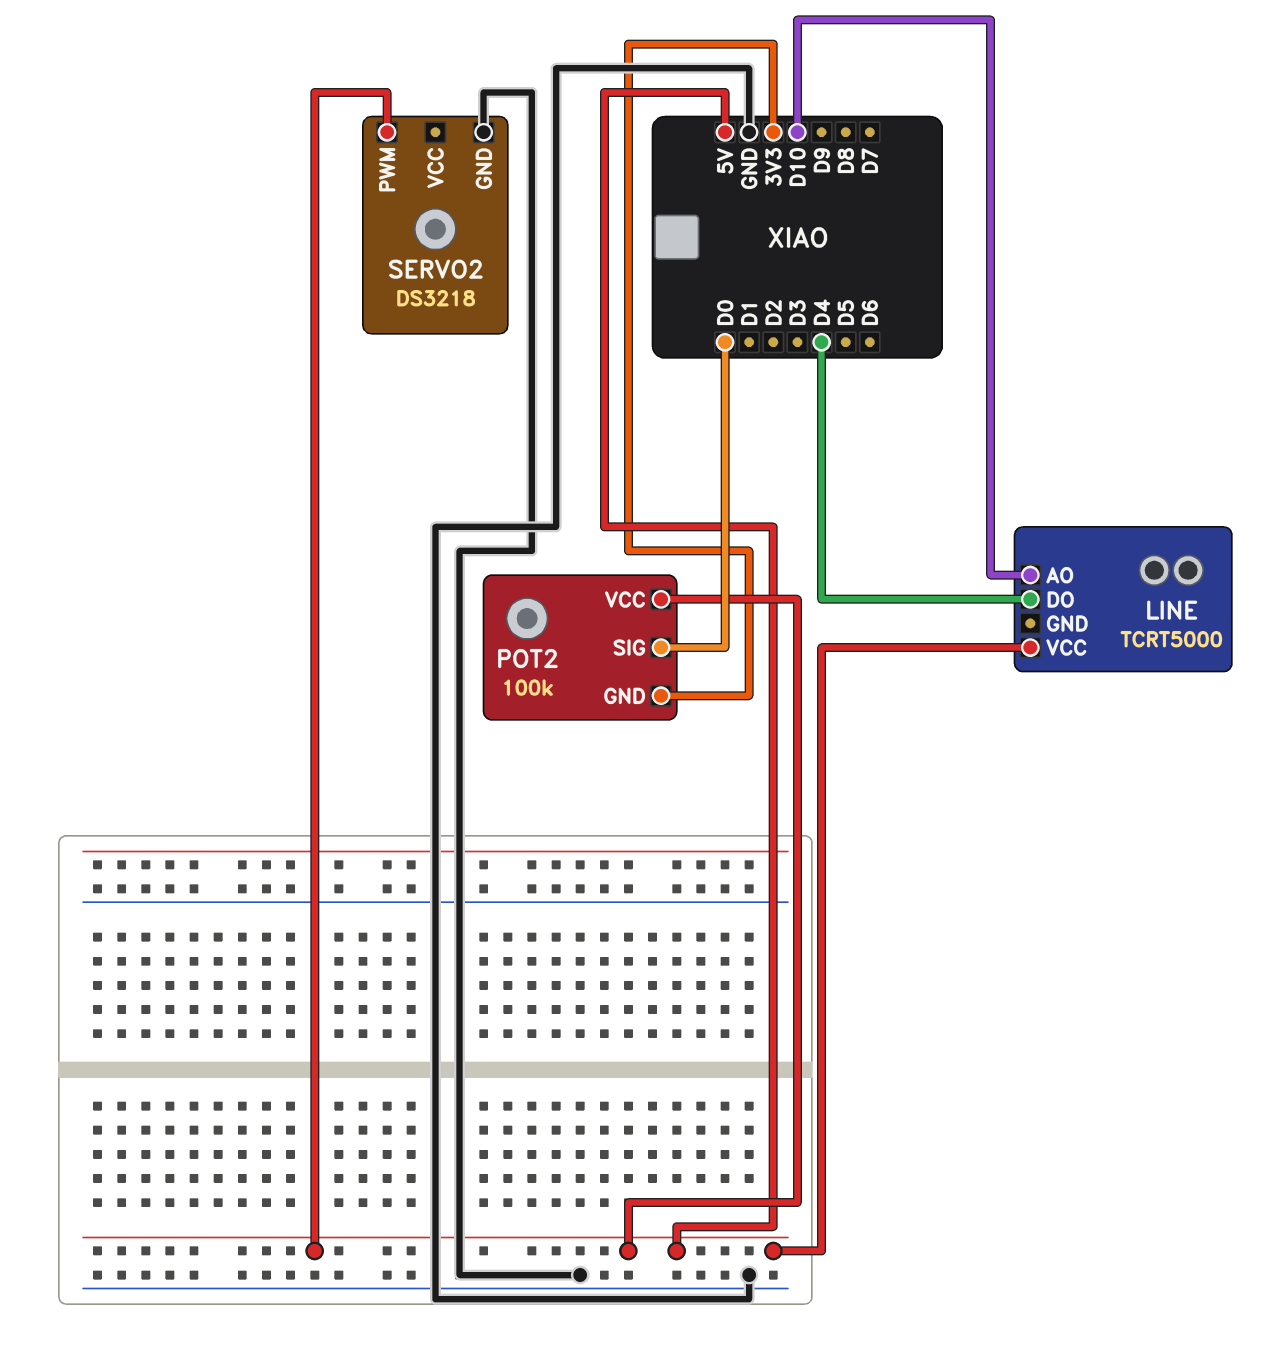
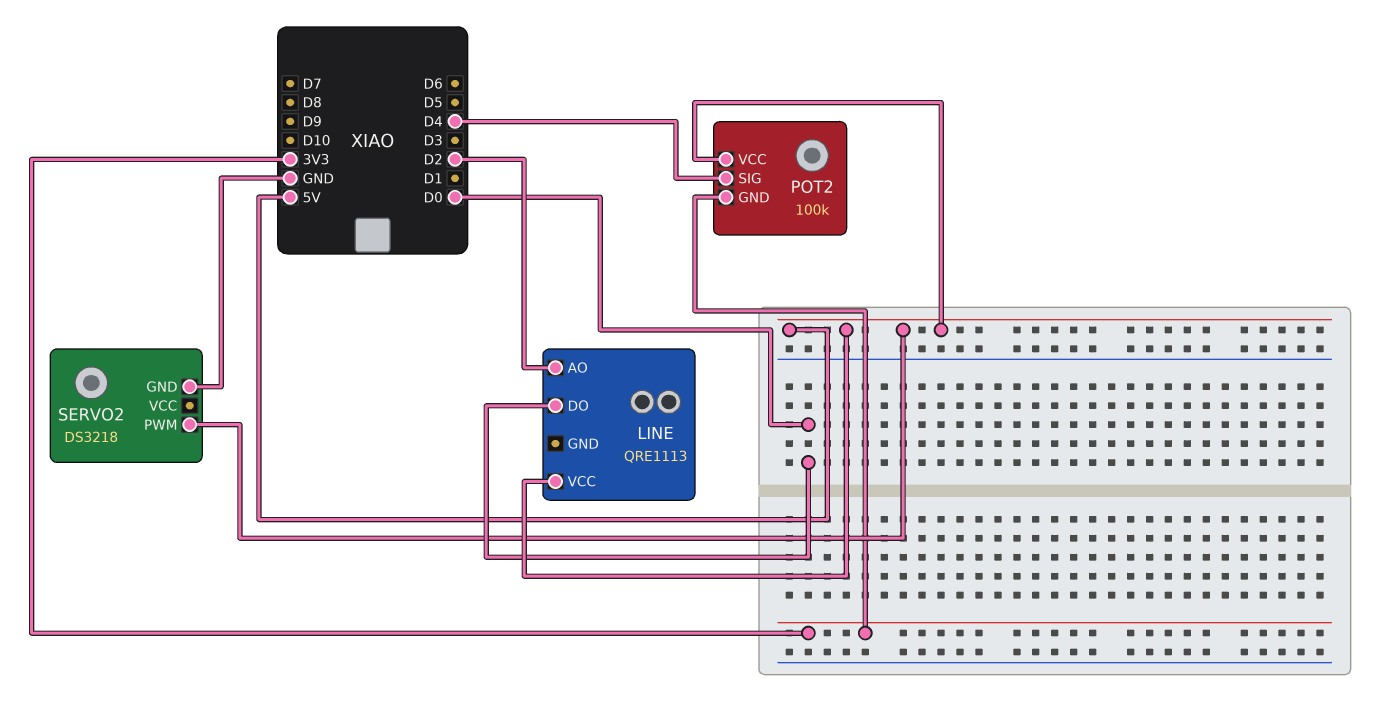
LINE: TCRT5000 -> QRE1113
LINE pin AO: D10 -> D2
LINE pin DO: D4 -> D0
POT2 pin SIG: D0 -> D4

